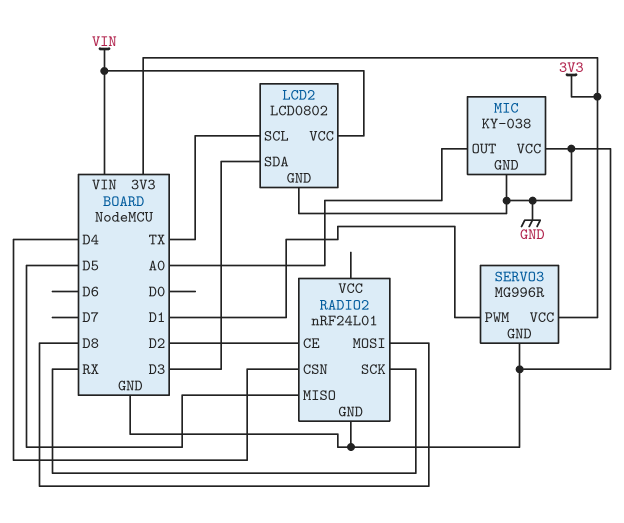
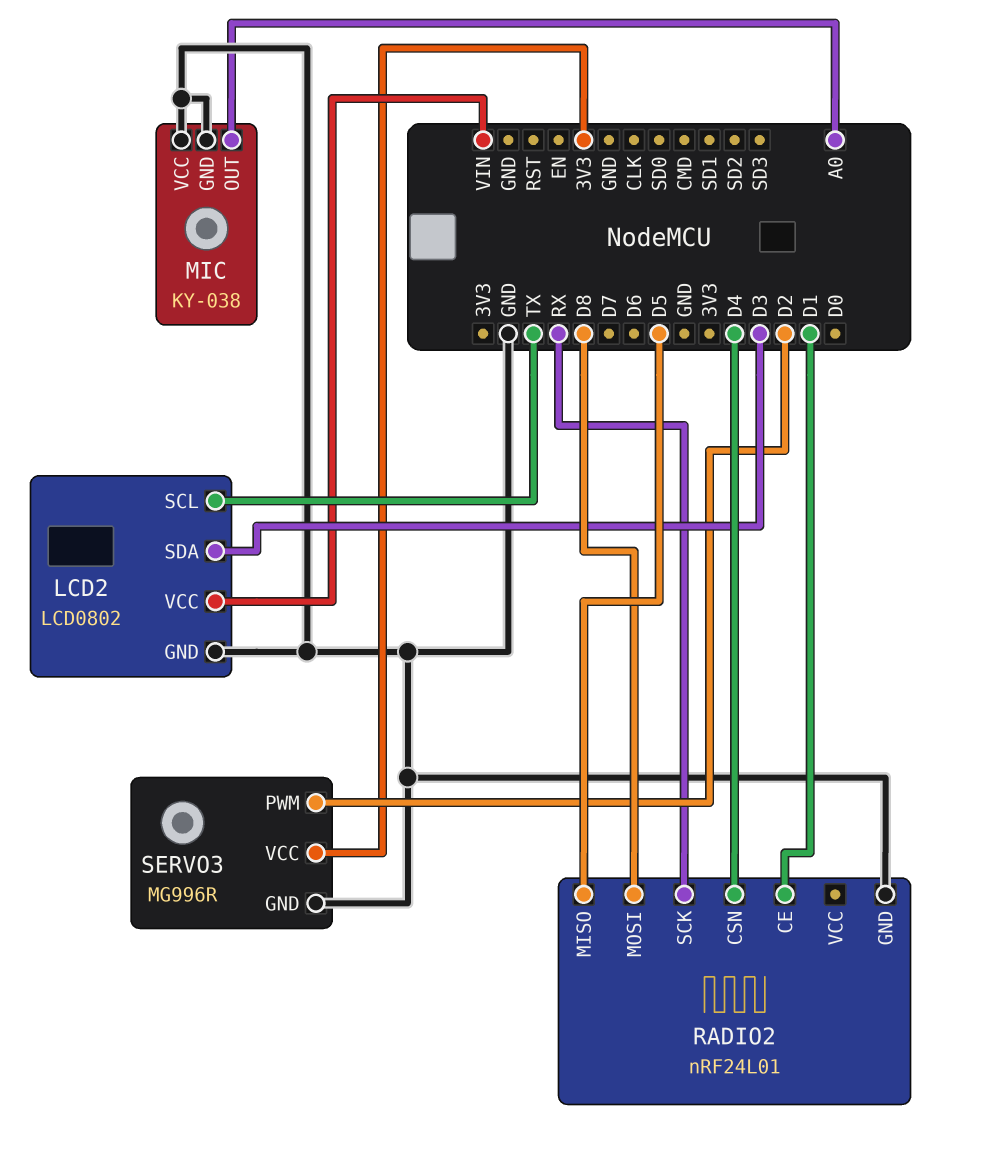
RADIO2 pin CE: D2 -> D1
SERVO3 pin PWM: D1 -> D2

